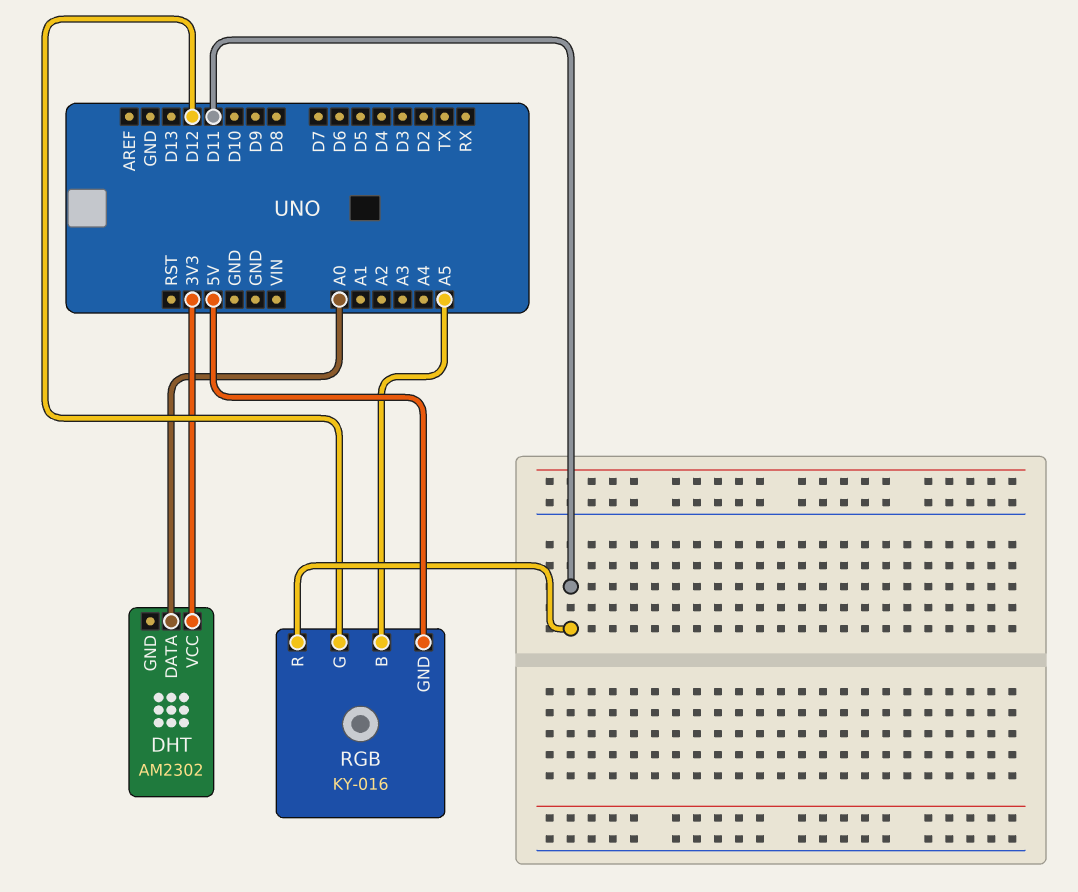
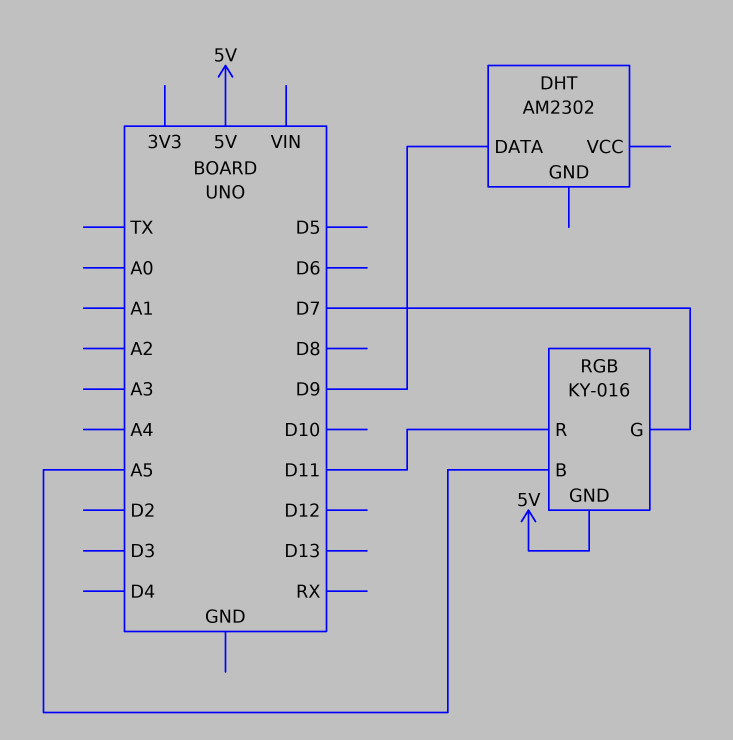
DHT pin DATA: A0 -> D9
DHT pin VCC: 3V3 -> none
RGB pin G: D12 -> D7

